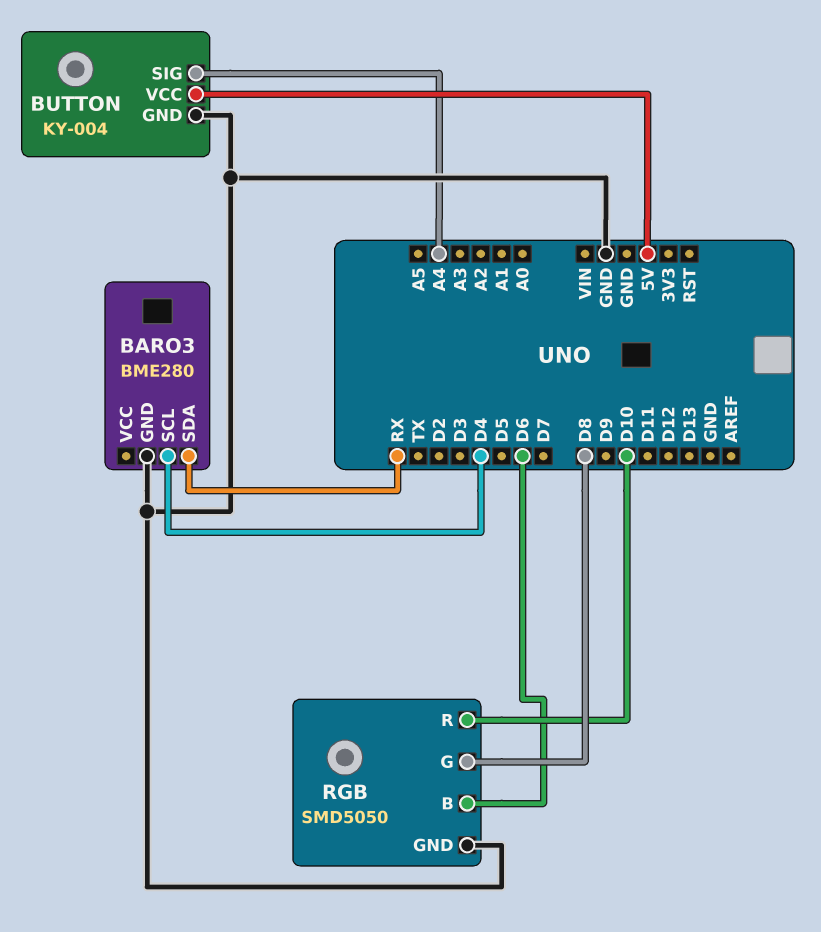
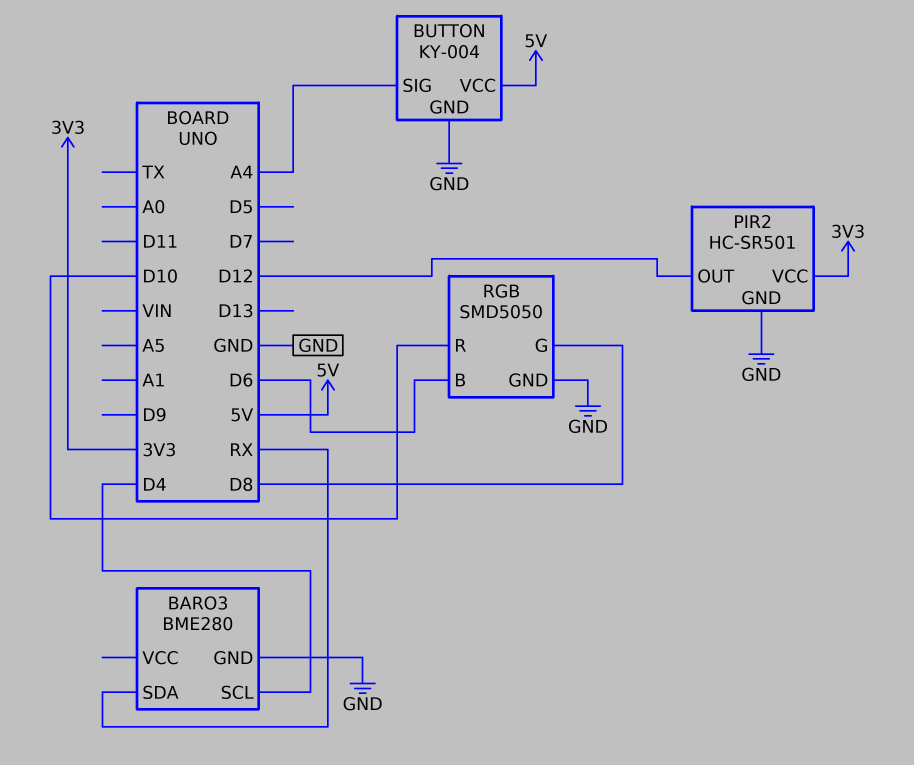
PIR2: none -> HC-SR501
PIR2 pin GND: none -> GND
PIR2 pin OUT: none -> D12
PIR2 pin VCC: none -> 3V3

